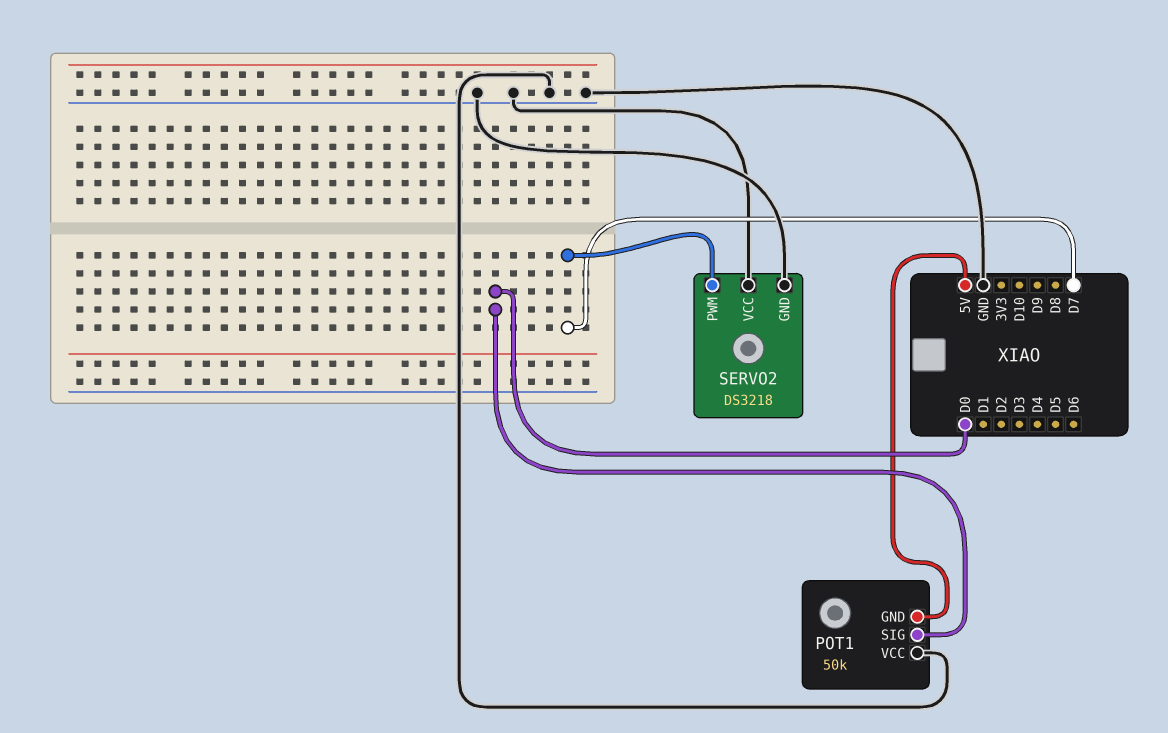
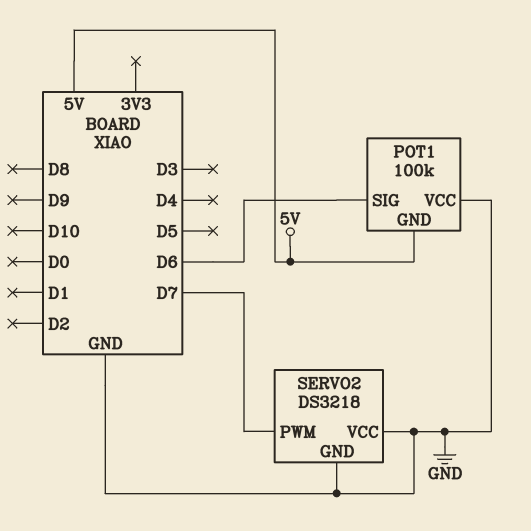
POT1: 50k -> 100k
POT1 pin SIG: D0 -> D6

